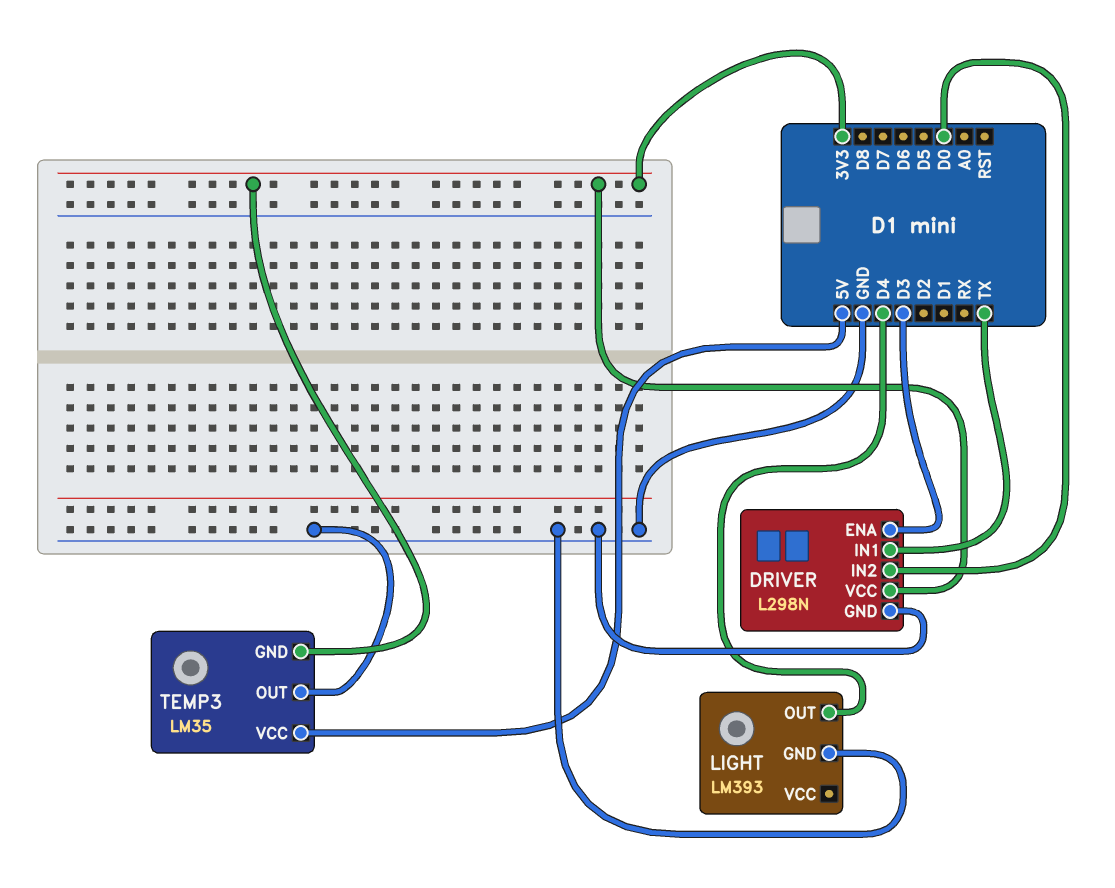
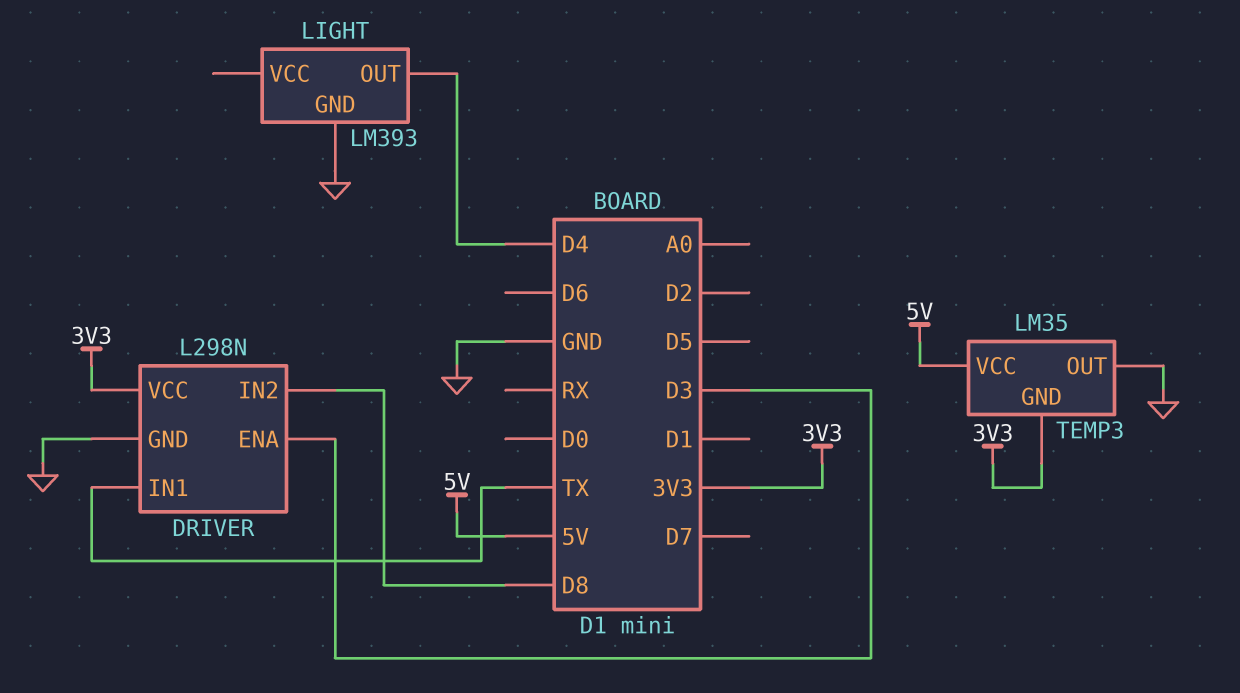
DRIVER pin IN2: D0 -> D8

